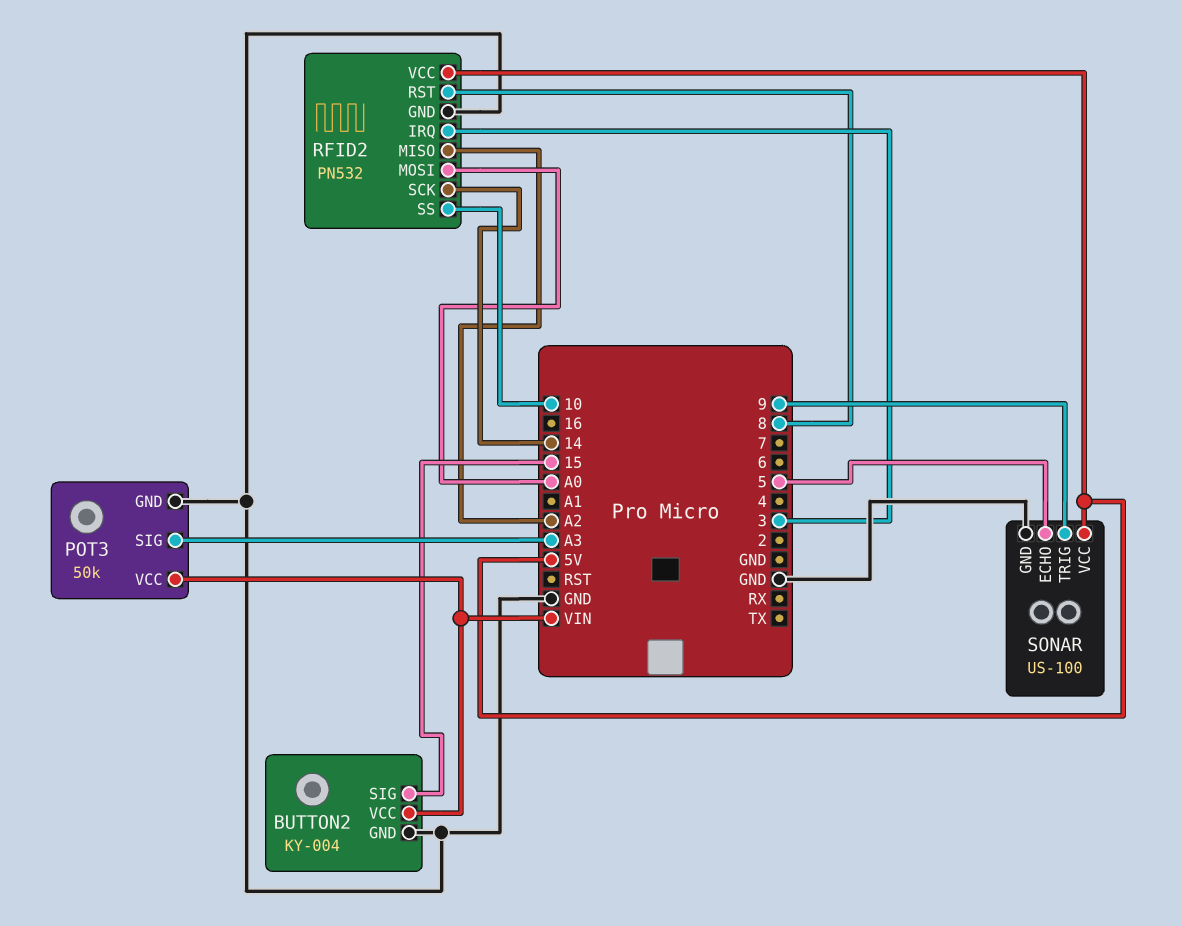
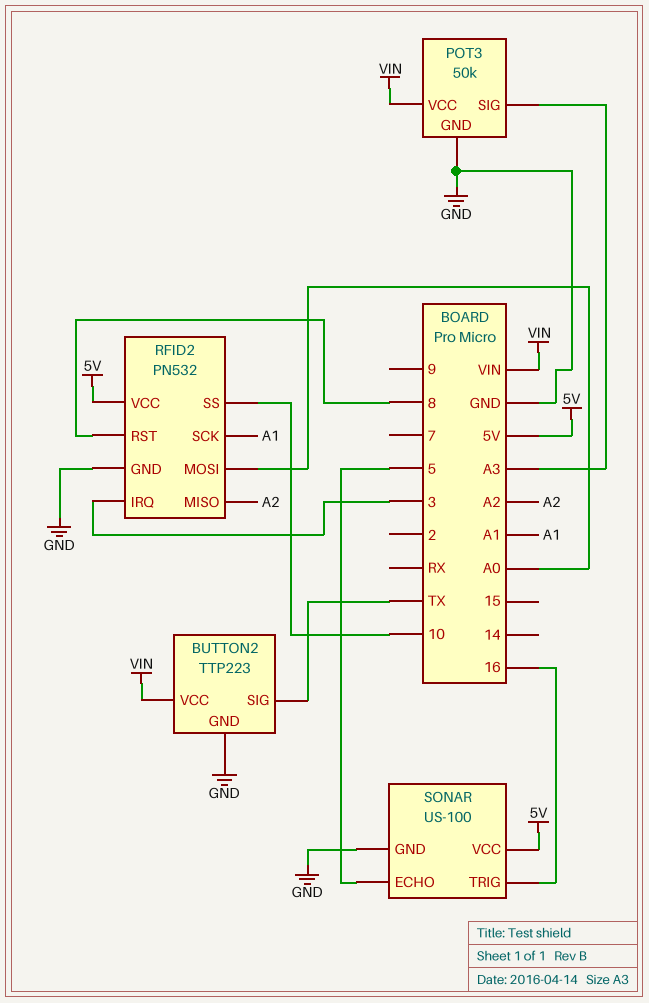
BUTTON2: KY-004 -> TTP223
BUTTON2 pin SIG: 15 -> TX
RFID2 pin SCK: 14 -> A1
SONAR pin TRIG: 9 -> 16

